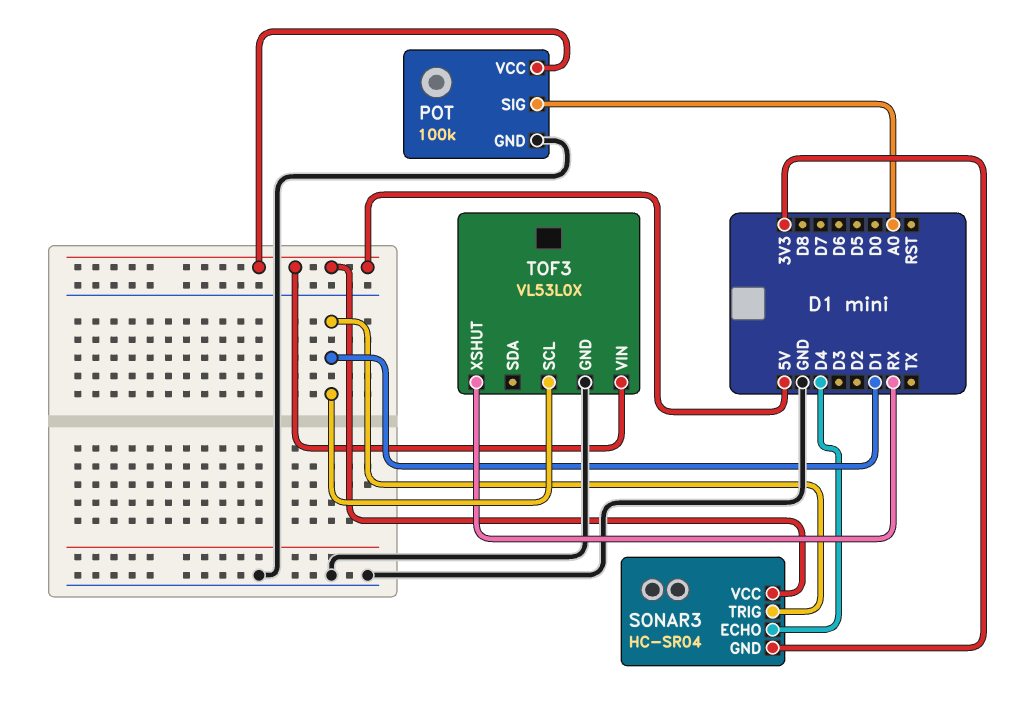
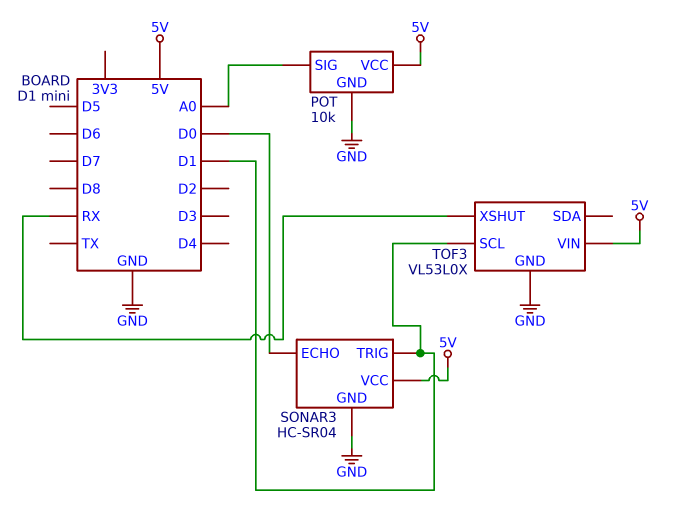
POT: 100k -> 10k
SONAR3 pin ECHO: D4 -> D0
SONAR3 pin GND: 3V3 -> GND

